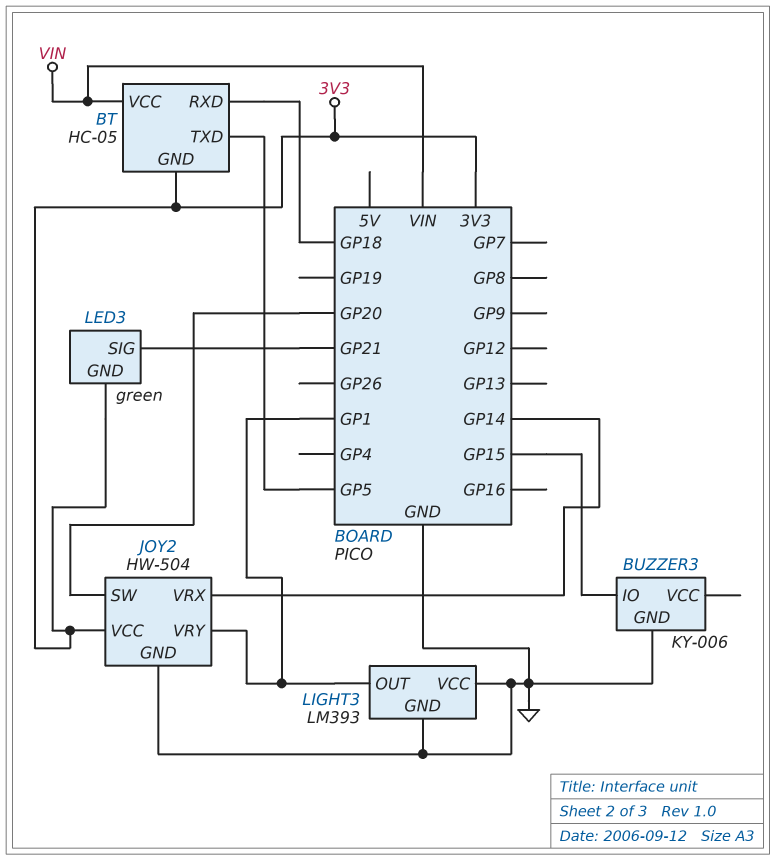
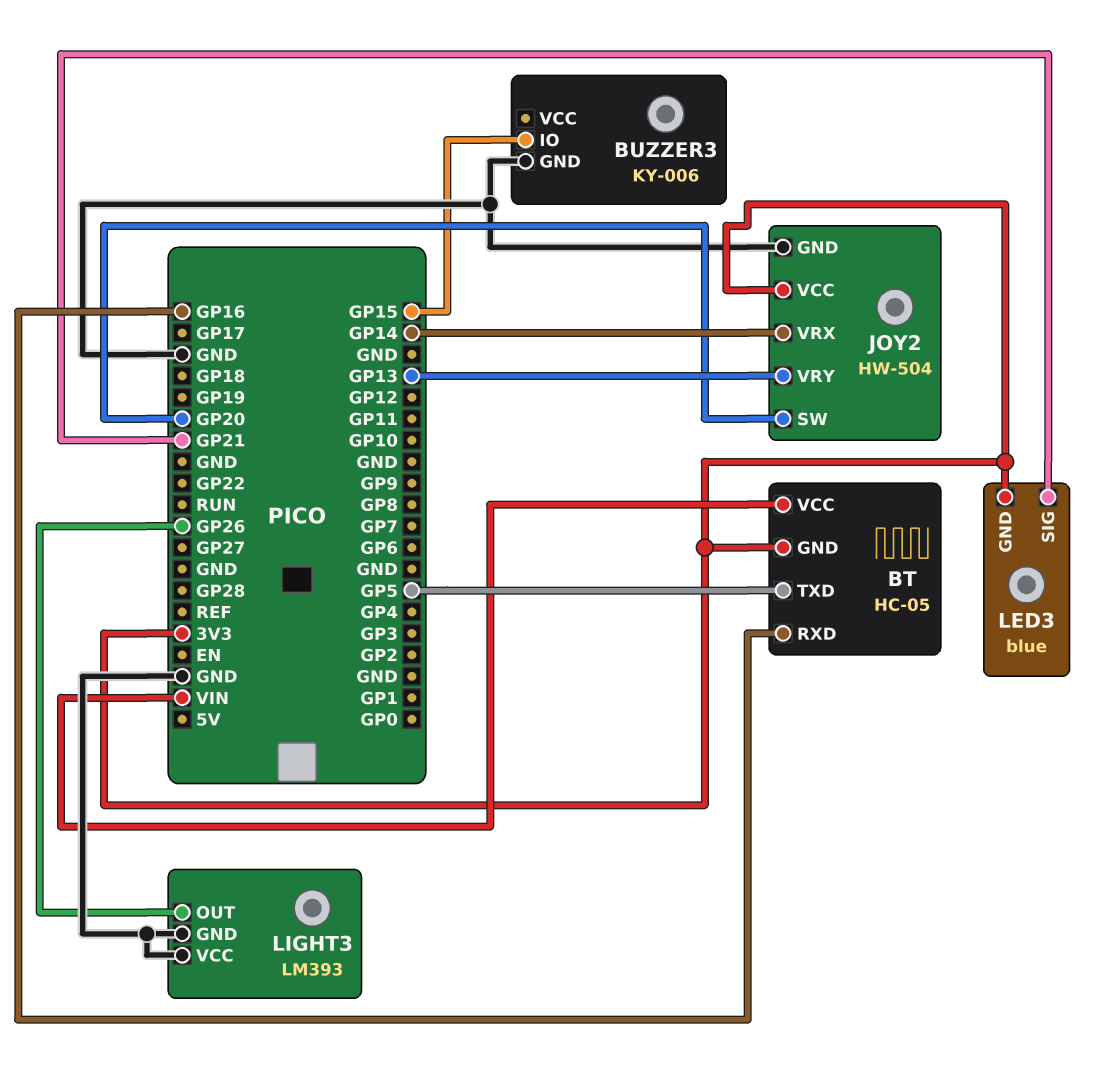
BT pin RXD: GP18 -> GP16
JOY2 pin VRY: GP1 -> GP13
LED3: green -> blue
LIGHT3 pin OUT: GP1 -> GP26

